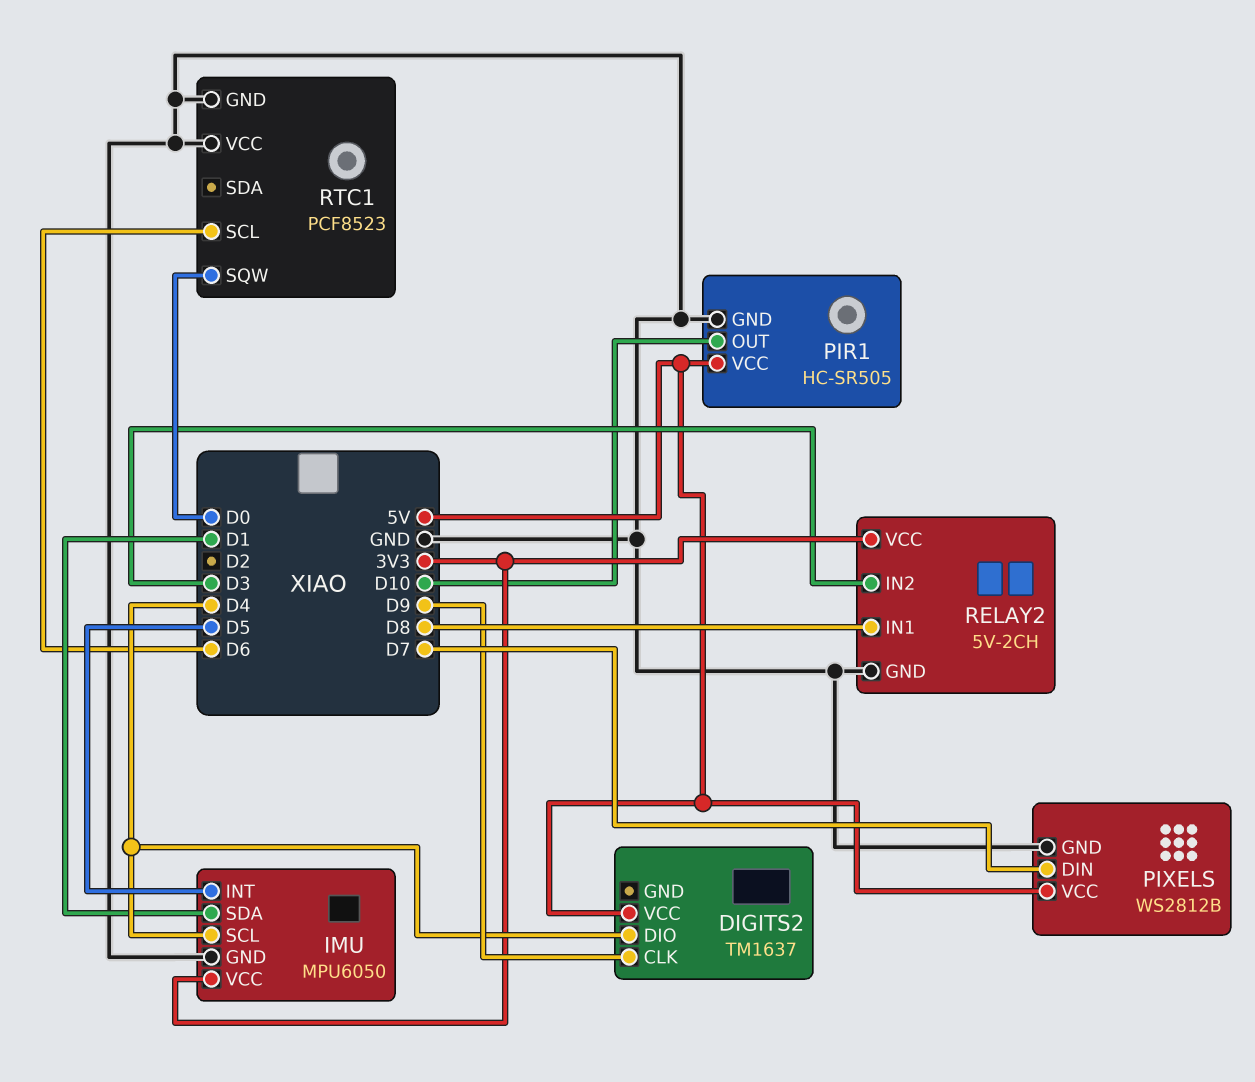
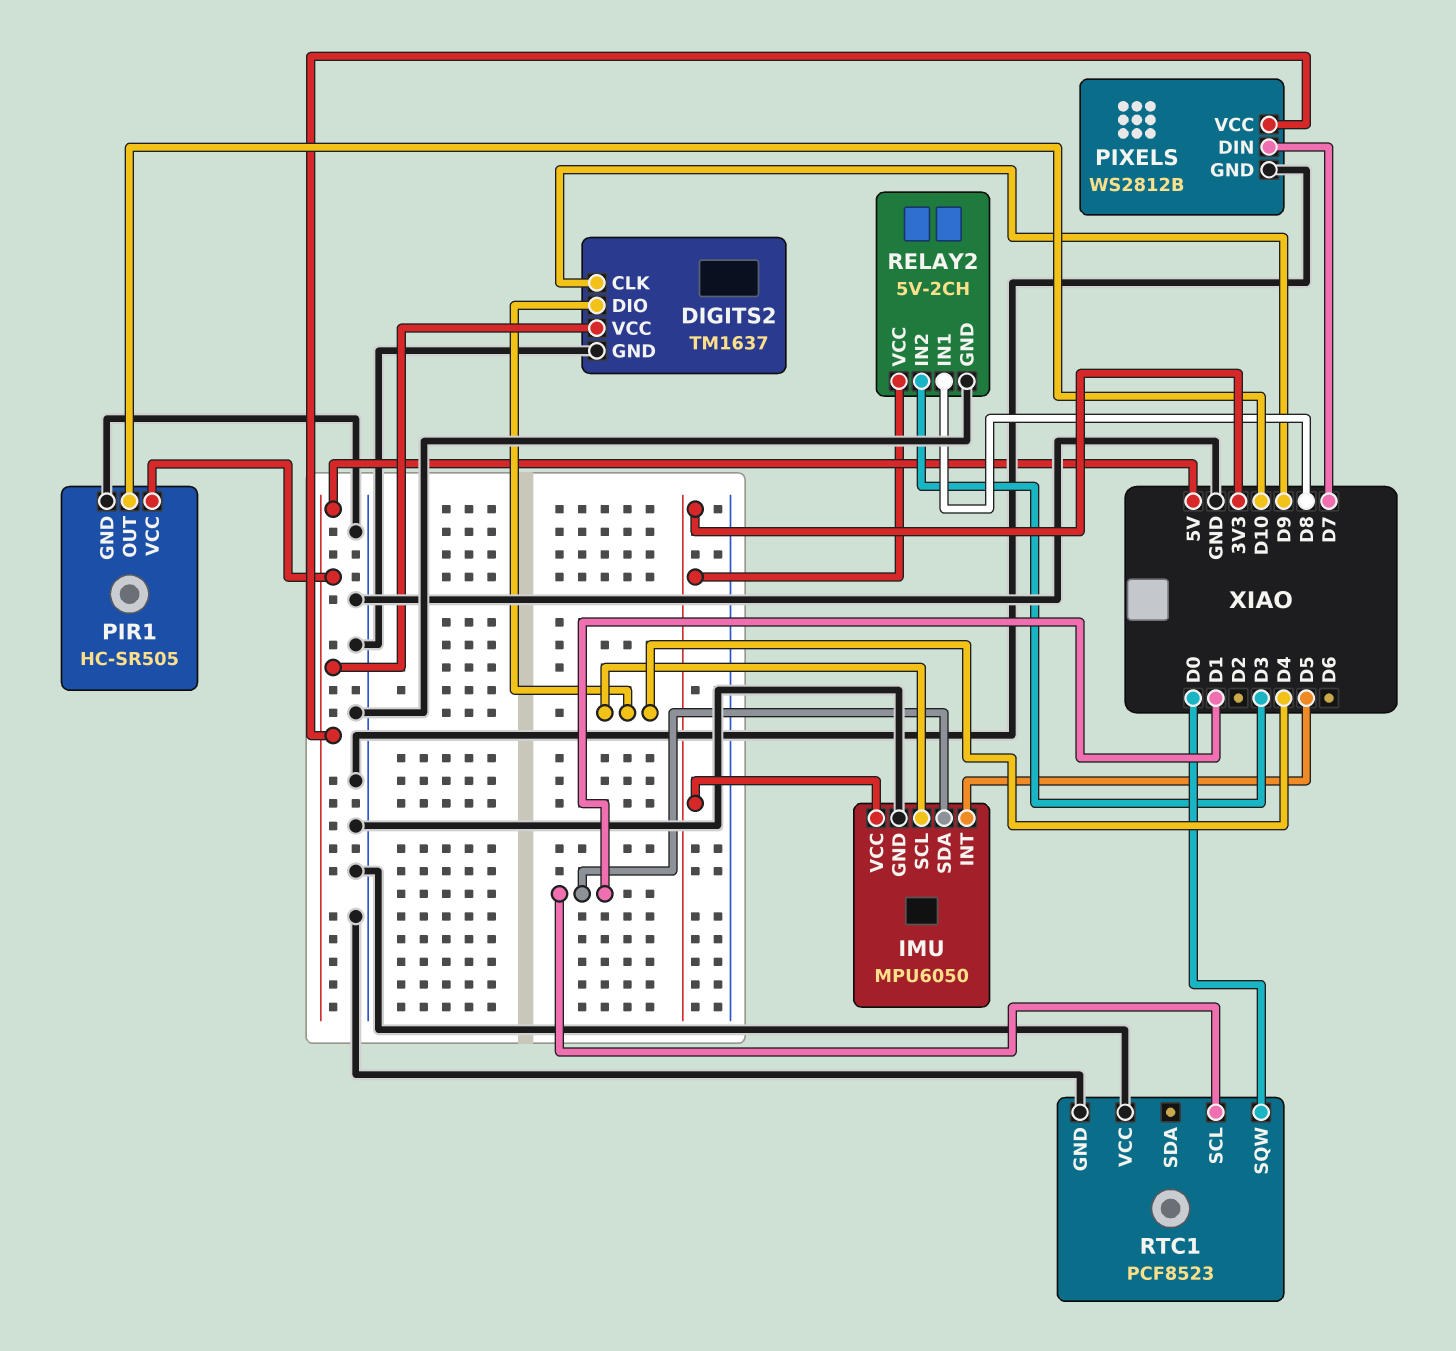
DIGITS2 pin GND: none -> GND
RTC1 pin SCL: D6 -> D1

